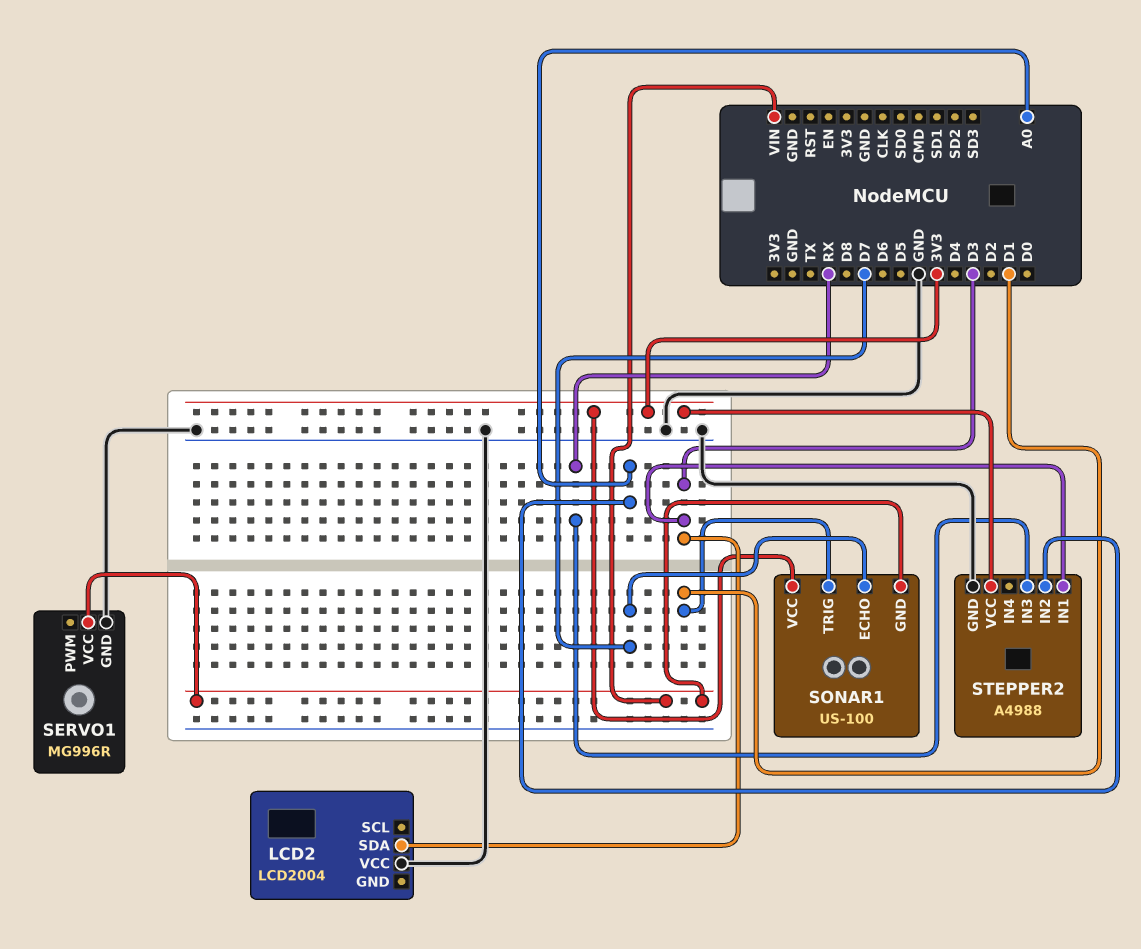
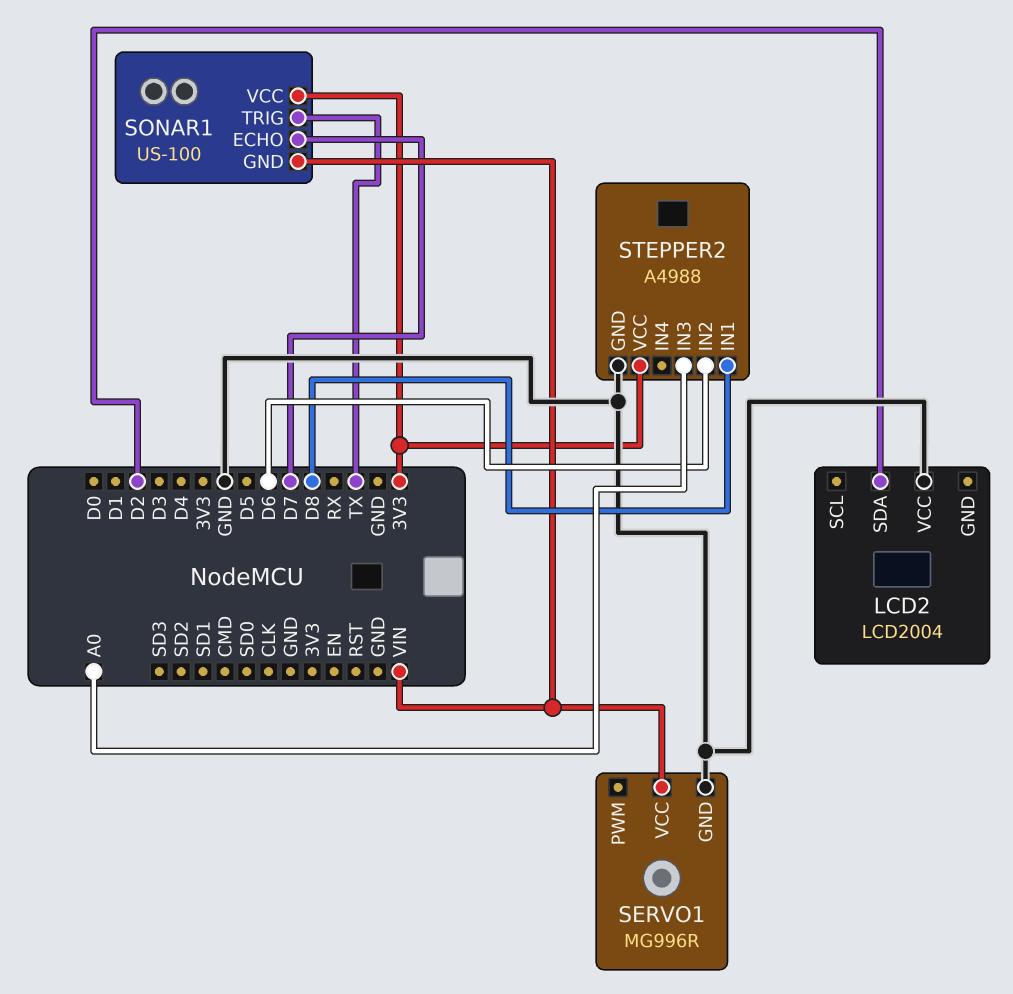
LCD2 pin SDA: D3 -> D2
SONAR1 pin TRIG: D1 -> TX
STEPPER2 pin IN1: D3 -> D8
STEPPER2 pin IN2: A0 -> D6
STEPPER2 pin IN3: RX -> A0

